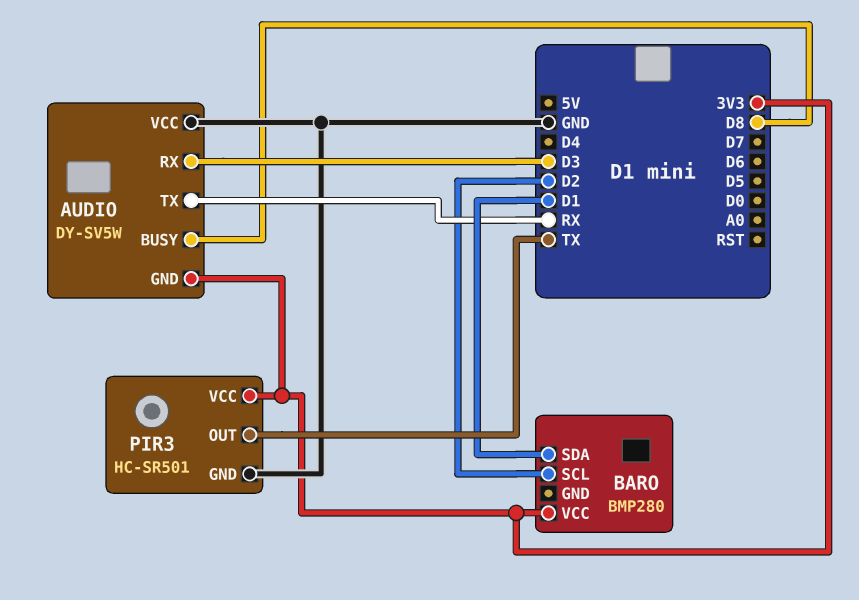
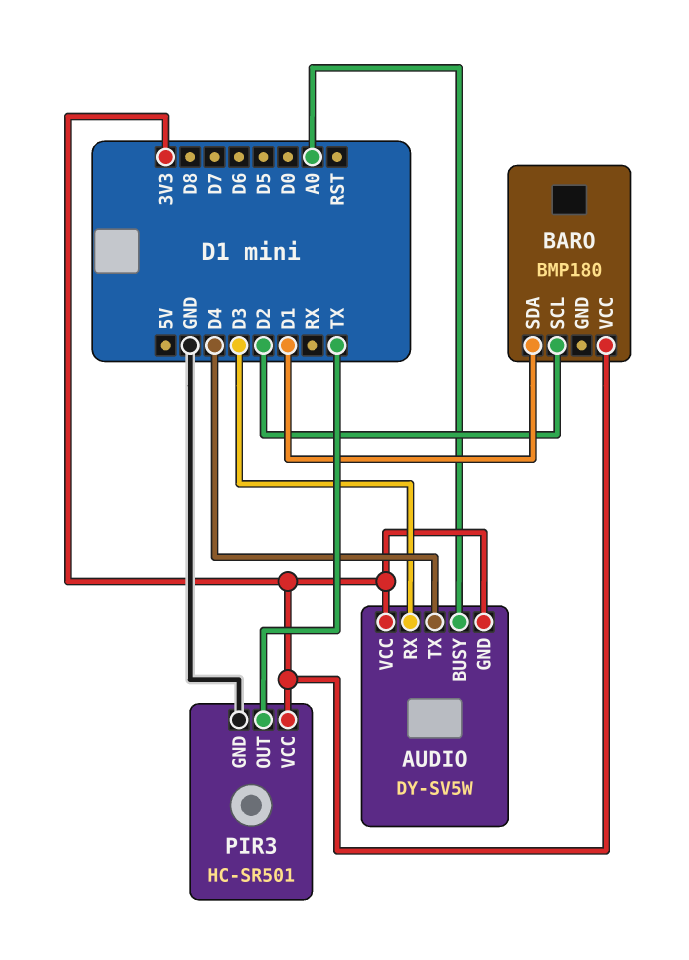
AUDIO pin BUSY: D8 -> A0
AUDIO pin TX: RX -> D4
AUDIO pin VCC: GND -> 3V3
BARO: BMP280 -> BMP180

